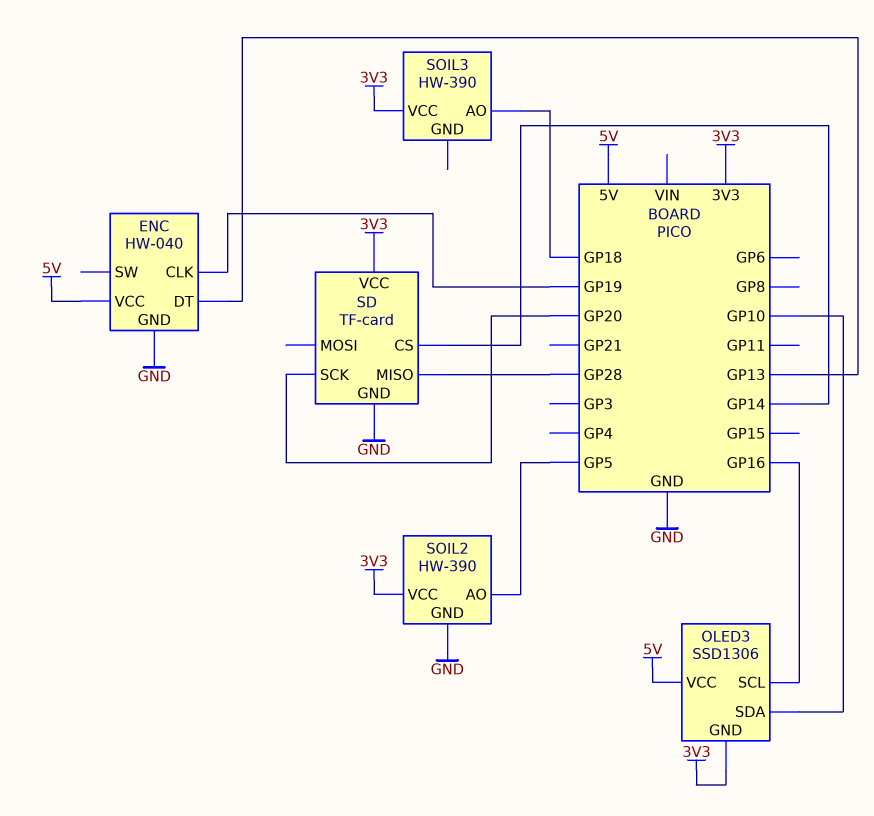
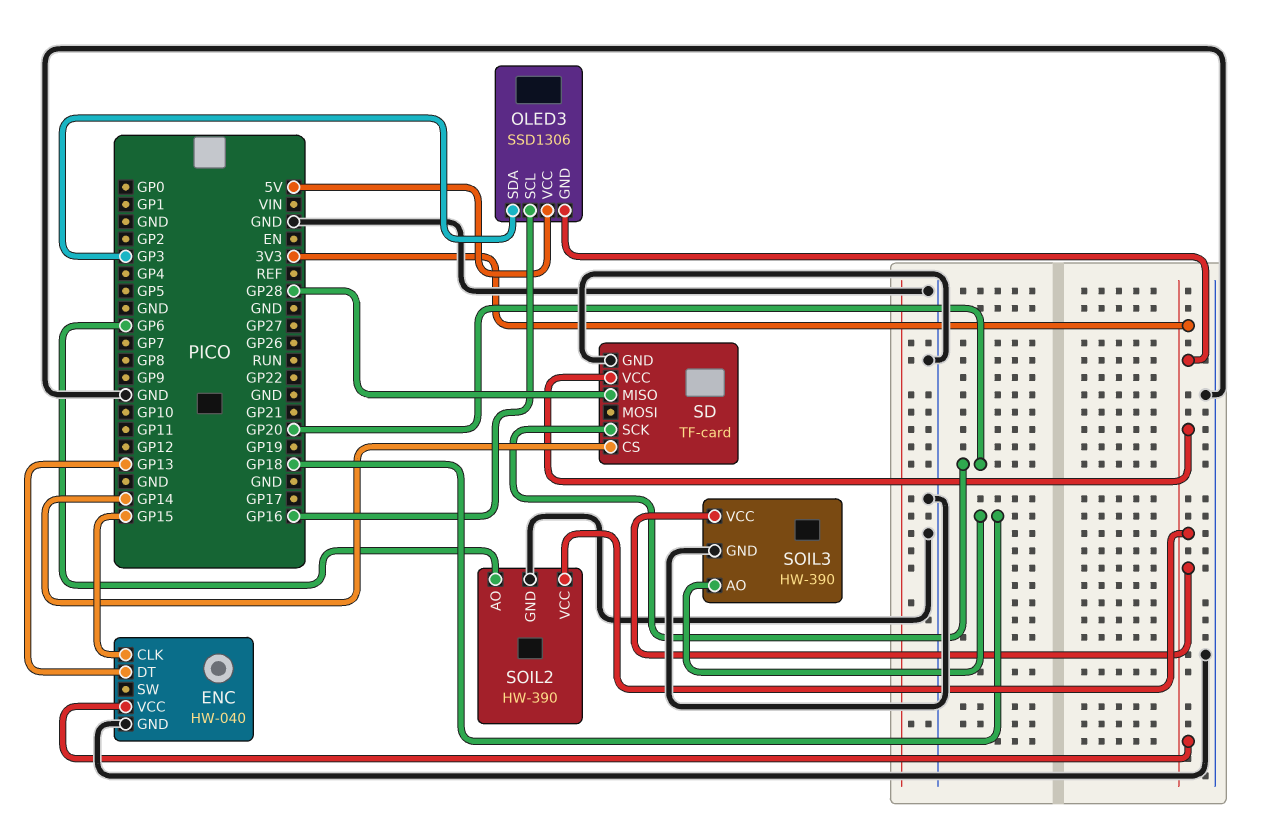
ENC pin CLK: GP19 -> GP15
ENC pin VCC: 5V -> 3V3
OLED3 pin SDA: GP10 -> GP3
SOIL2 pin AO: GP5 -> GP6
SOIL3 pin GND: none -> GND

